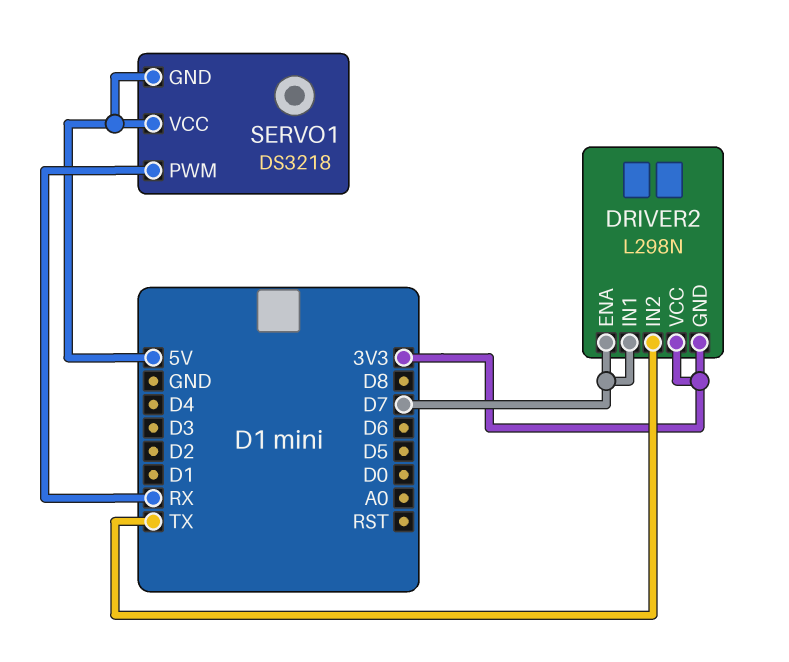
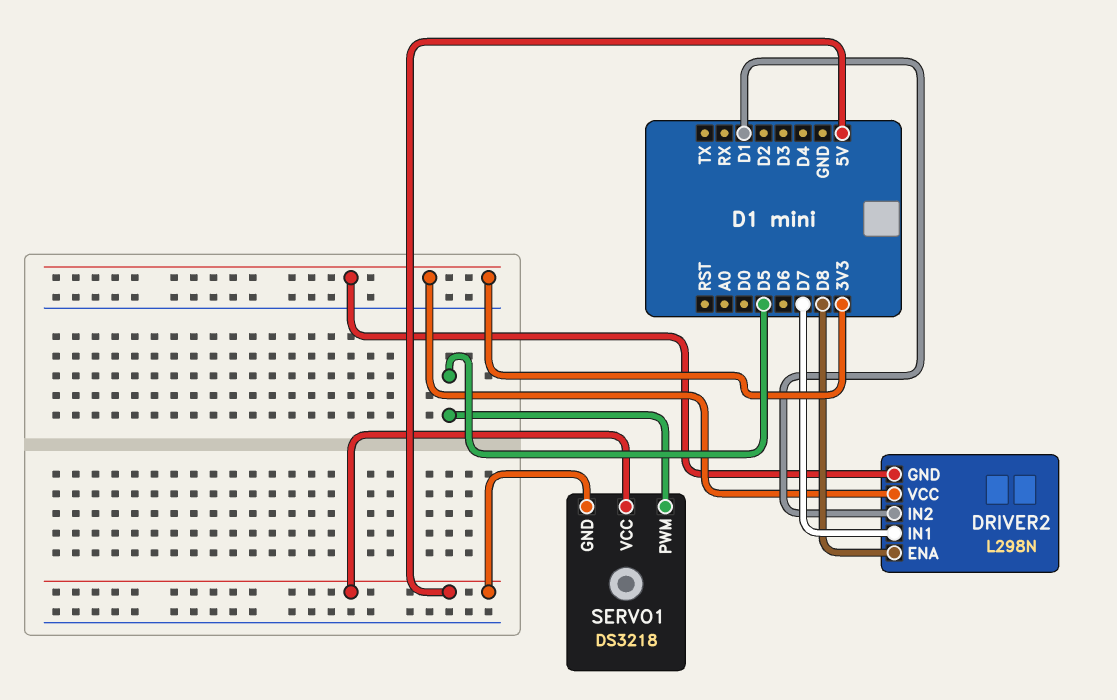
DRIVER2 pin ENA: D7 -> D8
DRIVER2 pin IN2: TX -> D1
SERVO1 pin PWM: RX -> D5

